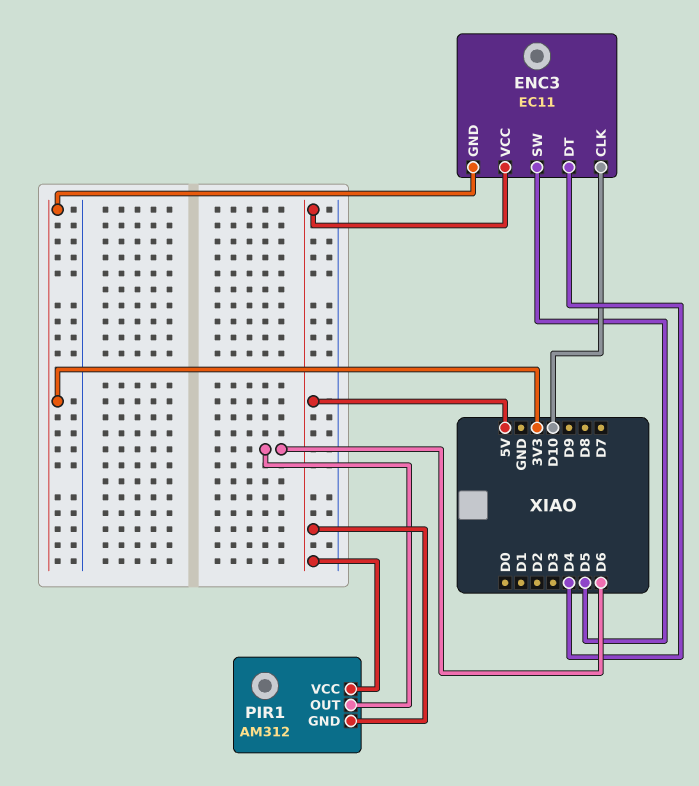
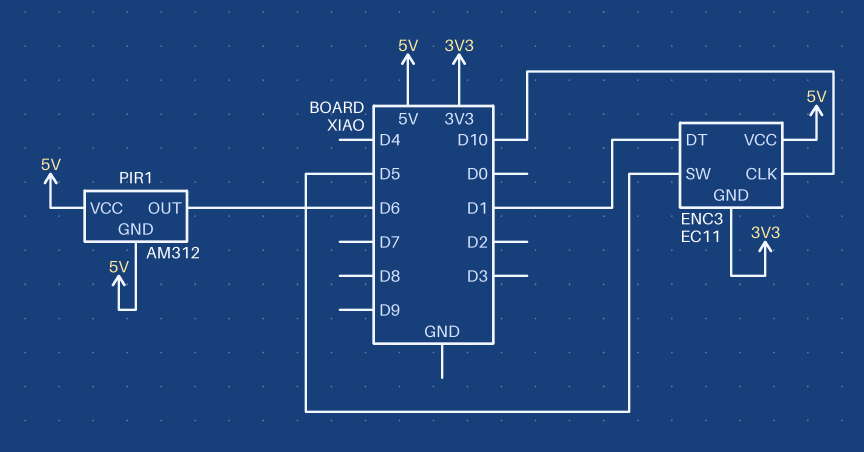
ENC3 pin DT: D4 -> D1

